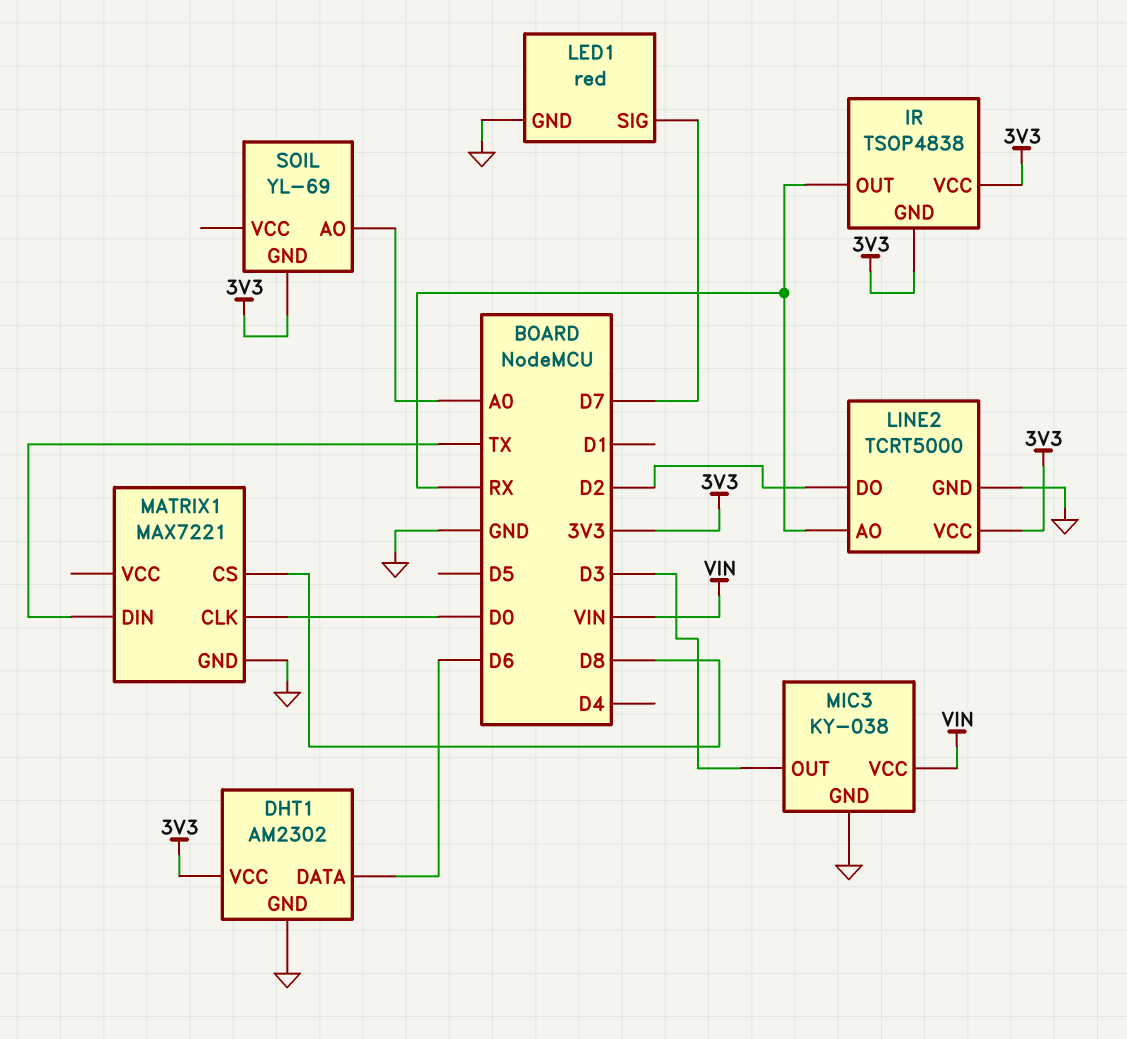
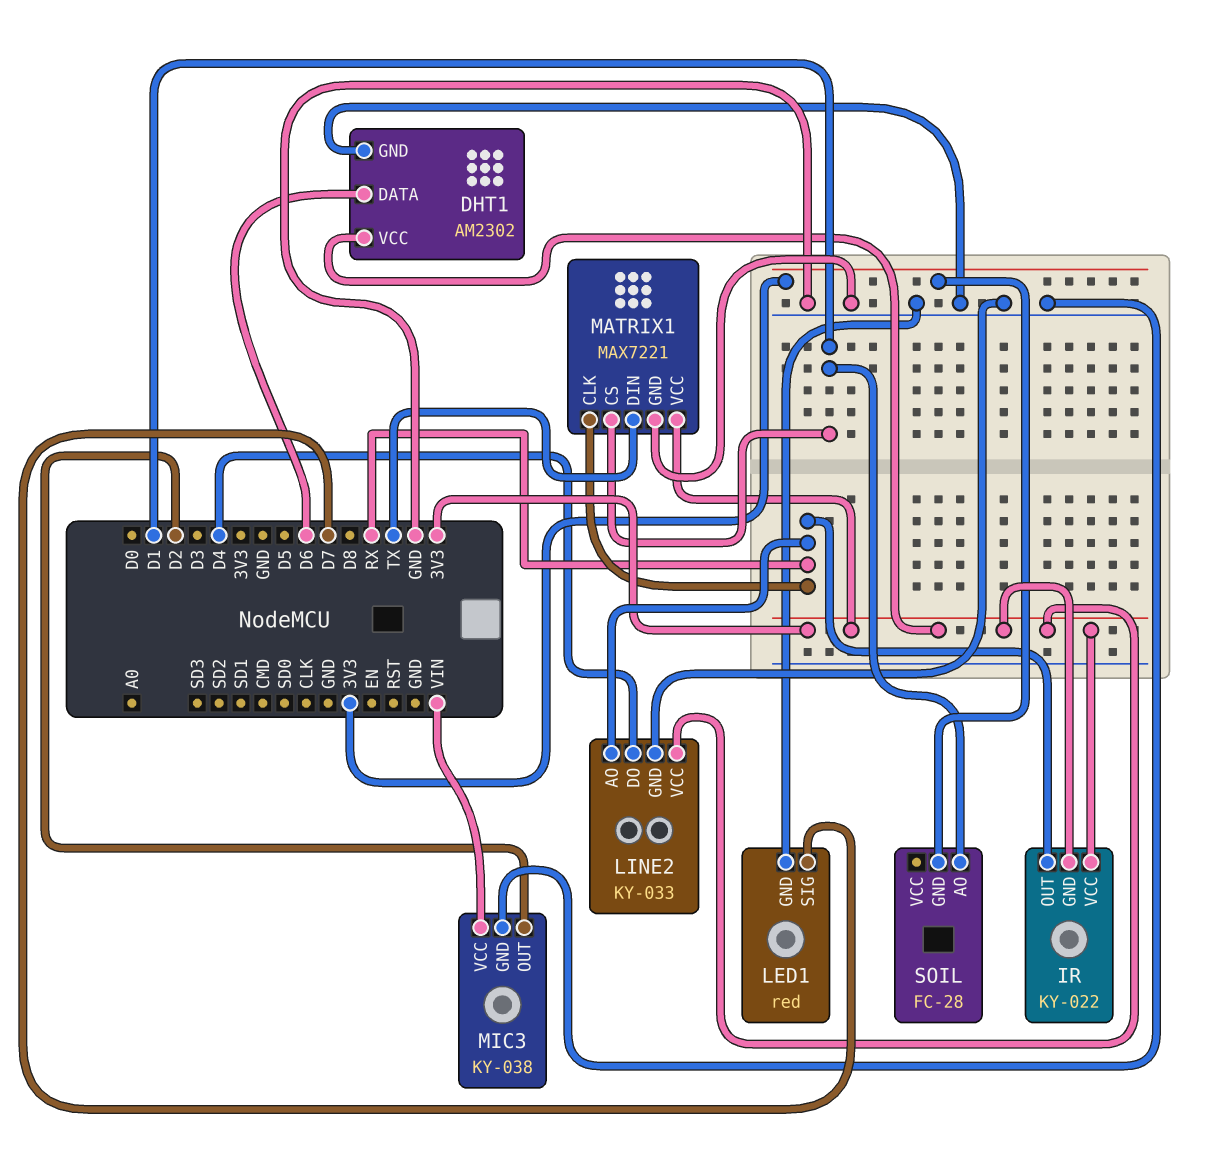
IR: TSOP4838 -> KY-022
LINE2: TCRT5000 -> KY-033
LINE2 pin DO: D2 -> D4
MATRIX1 pin CLK: D0 -> RX
MATRIX1 pin CS: D8 -> D1
MATRIX1 pin VCC: none -> 3V3
MIC3 pin OUT: D3 -> D2
SOIL: YL-69 -> FC-28
SOIL pin AO: A0 -> D1

